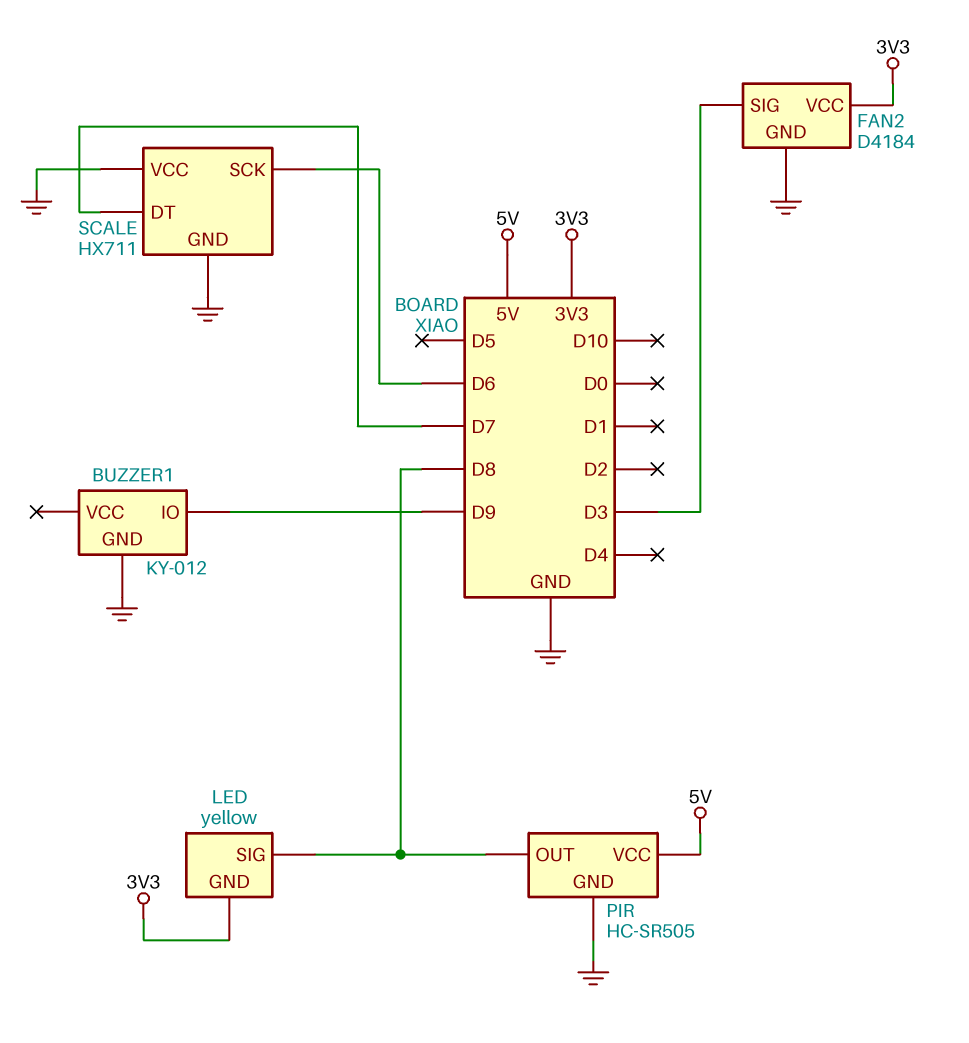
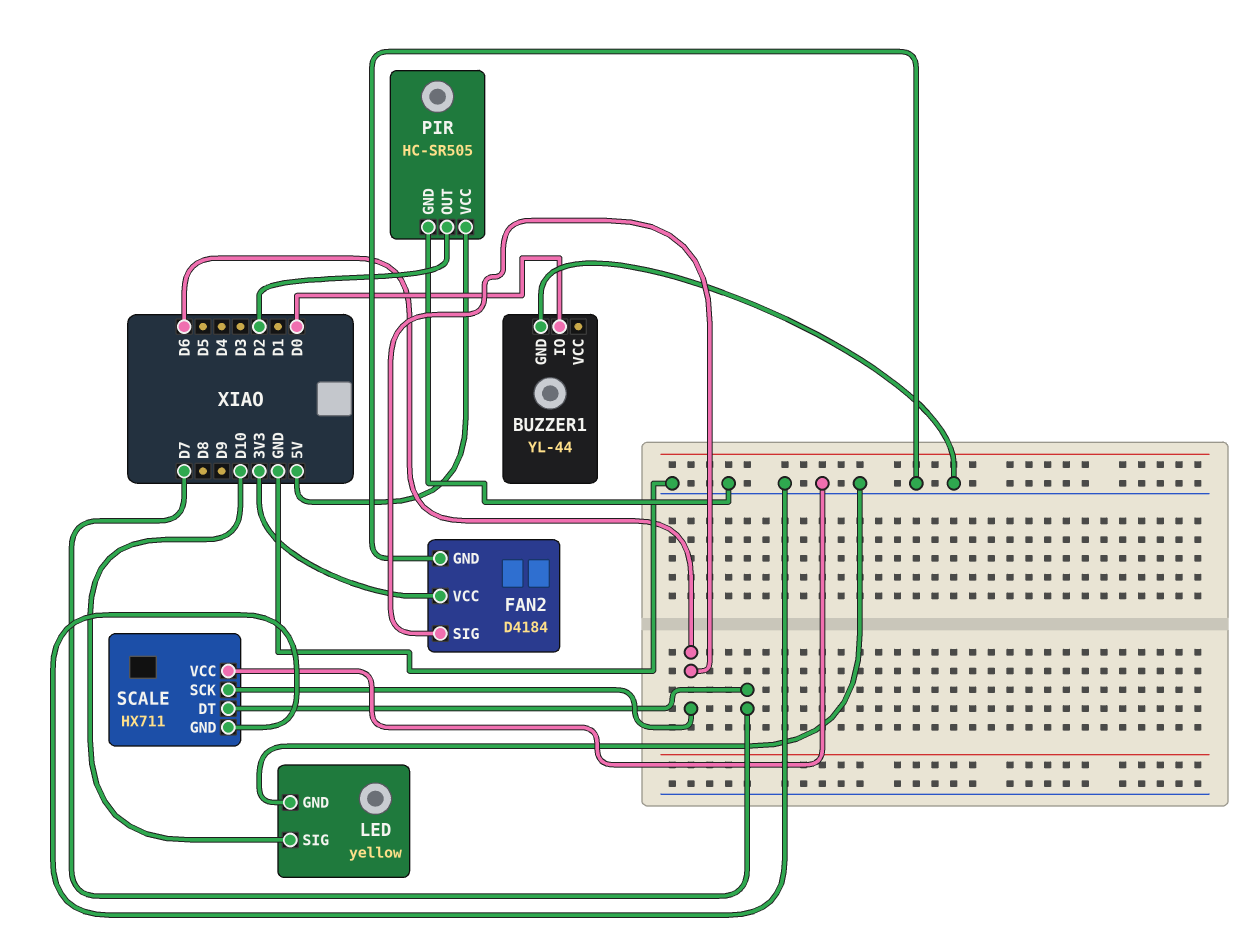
BUZZER1: KY-012 -> YL-44
BUZZER1 pin IO: D9 -> D0
FAN2 pin SIG: D3 -> D6
LED pin GND: 3V3 -> GND
LED pin SIG: D8 -> D10
PIR pin OUT: D8 -> D2

